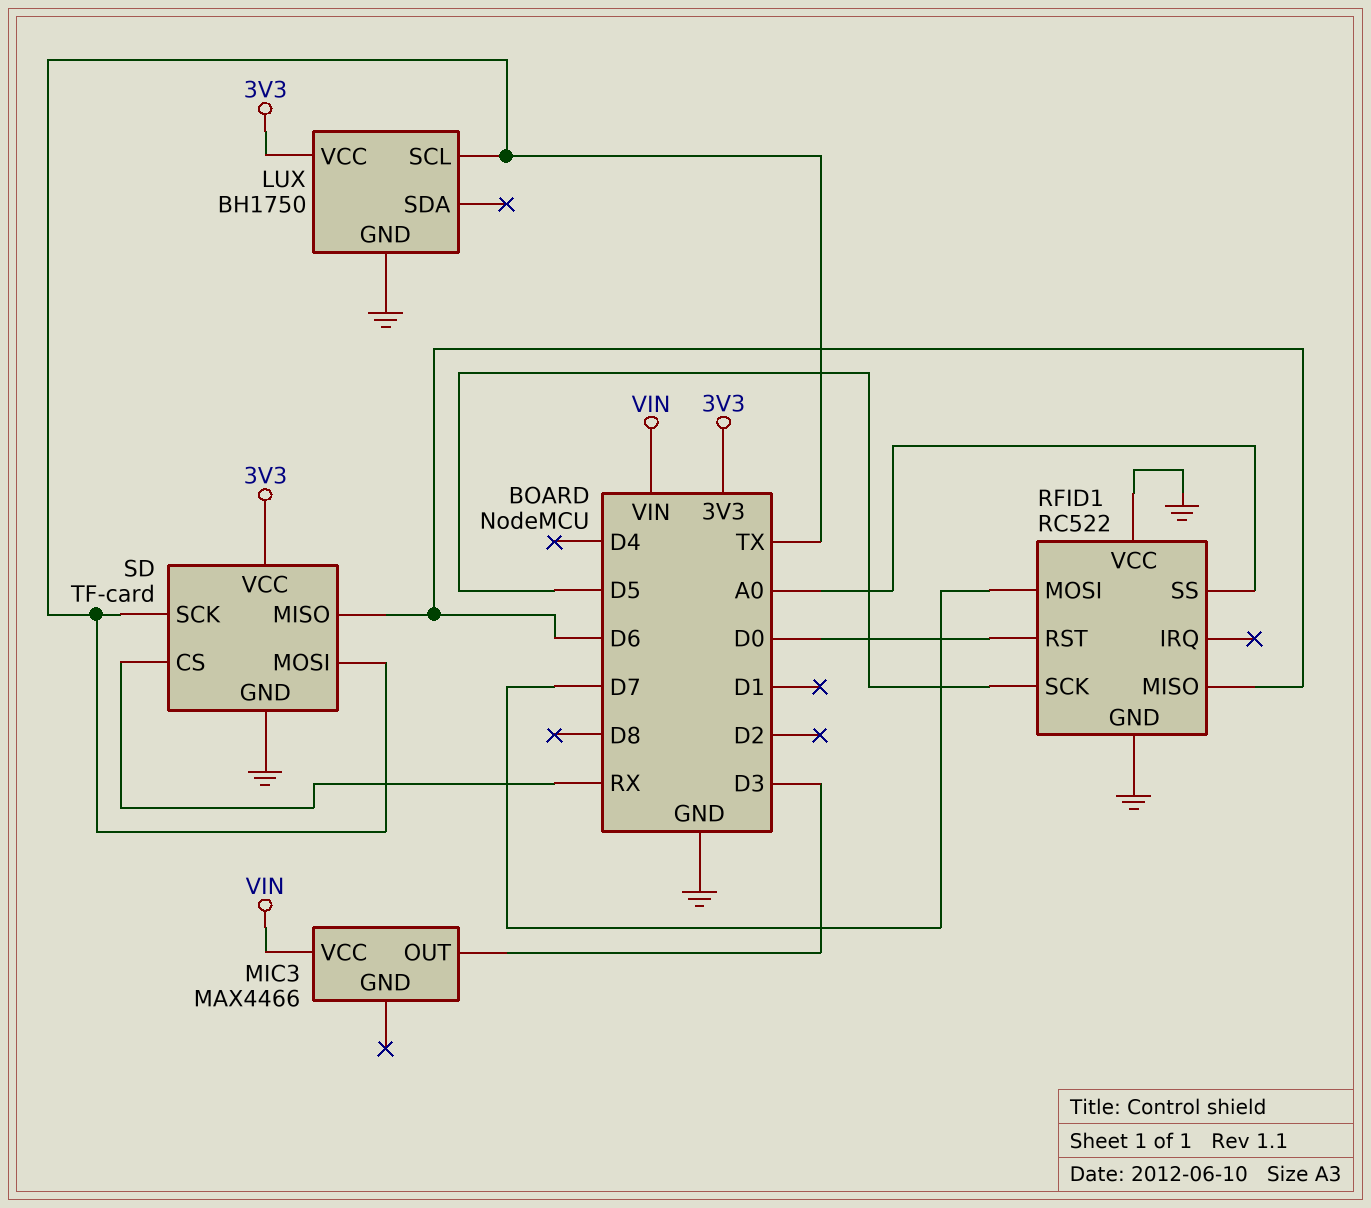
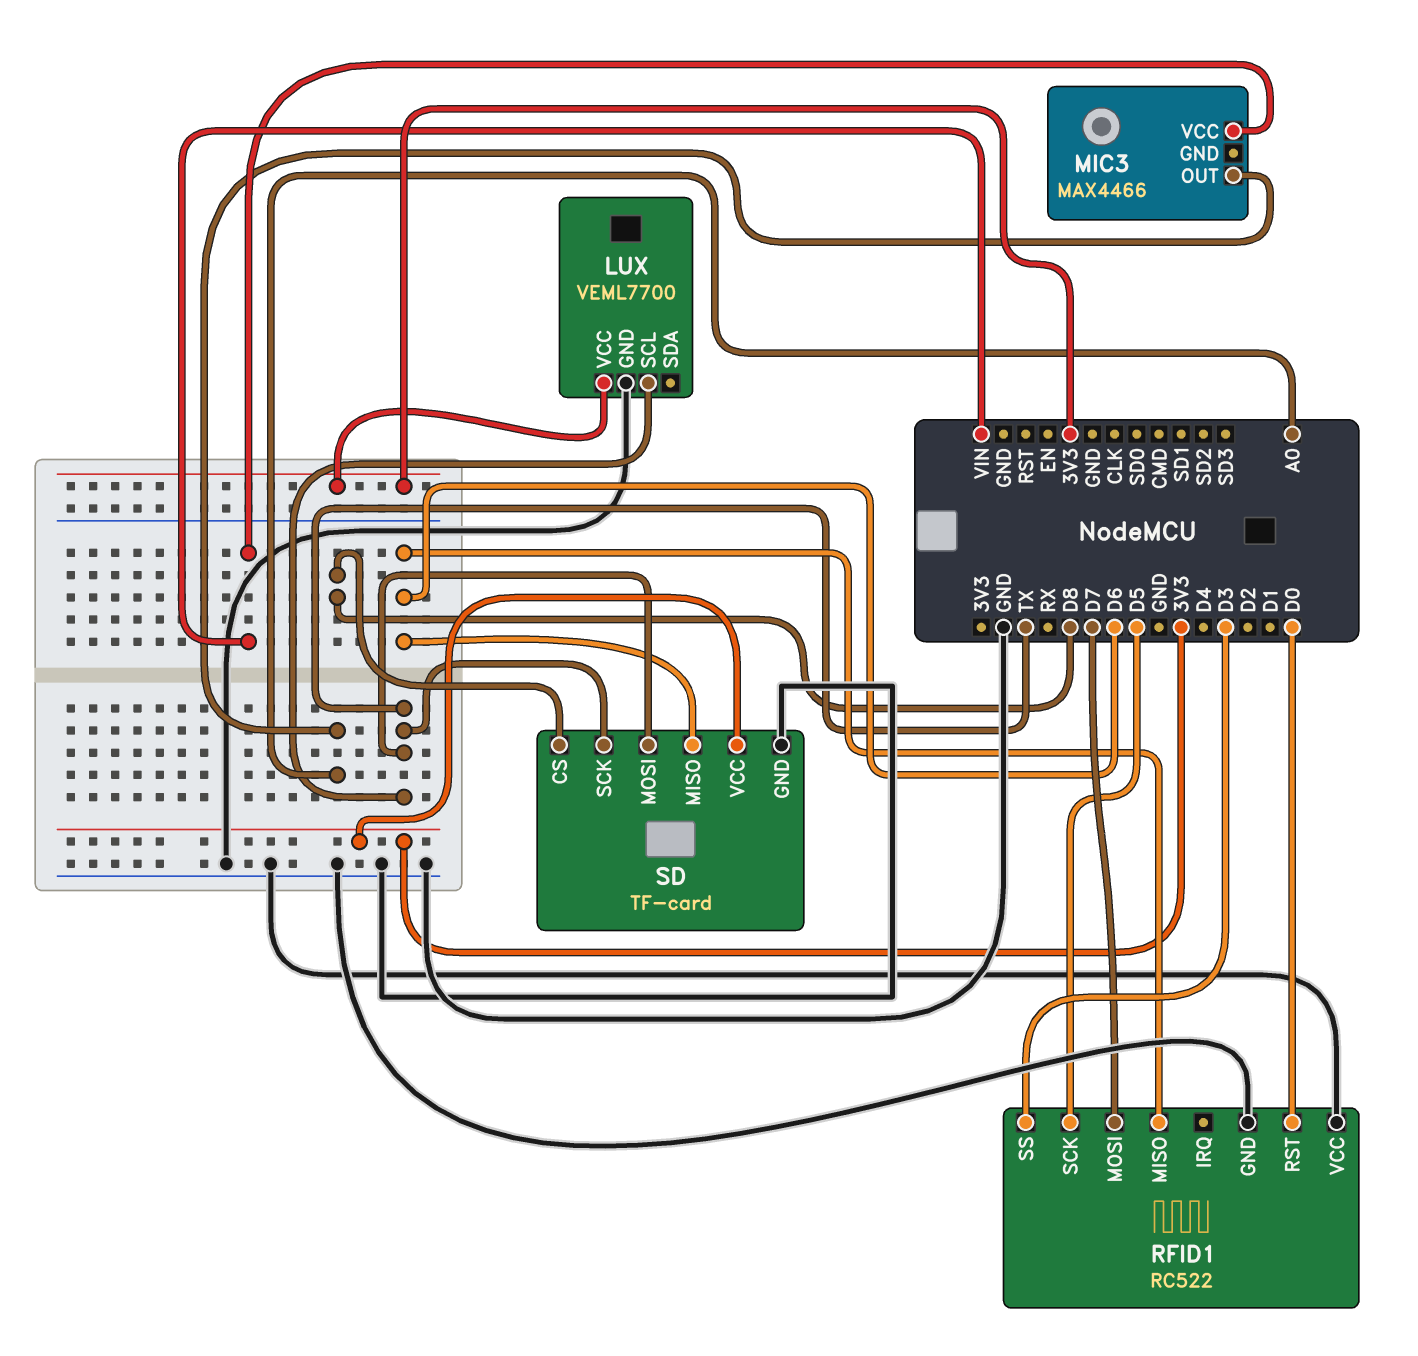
LUX: BH1750 -> VEML7700
MIC3 pin OUT: D3 -> A0
RFID1 pin SS: A0 -> D3
SD pin CS: RX -> D8

